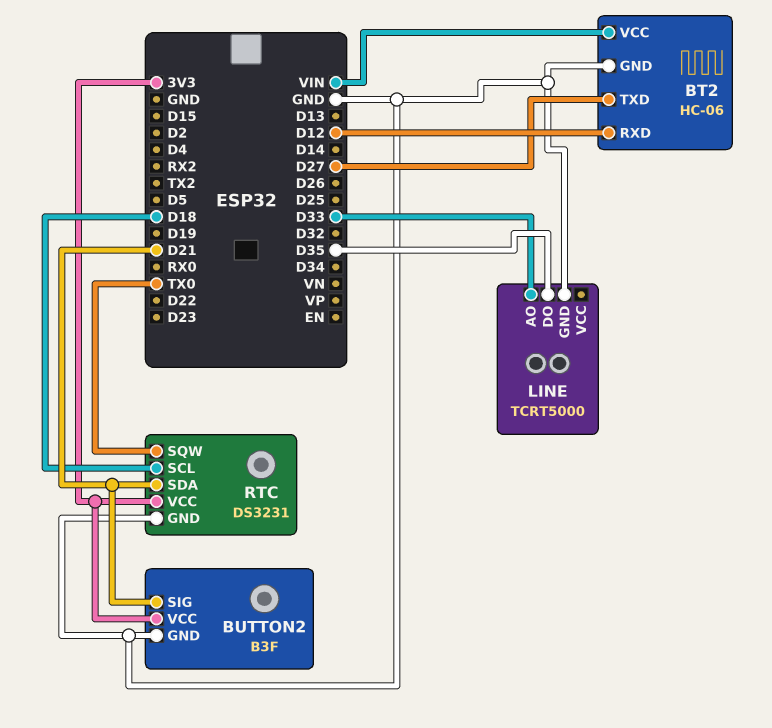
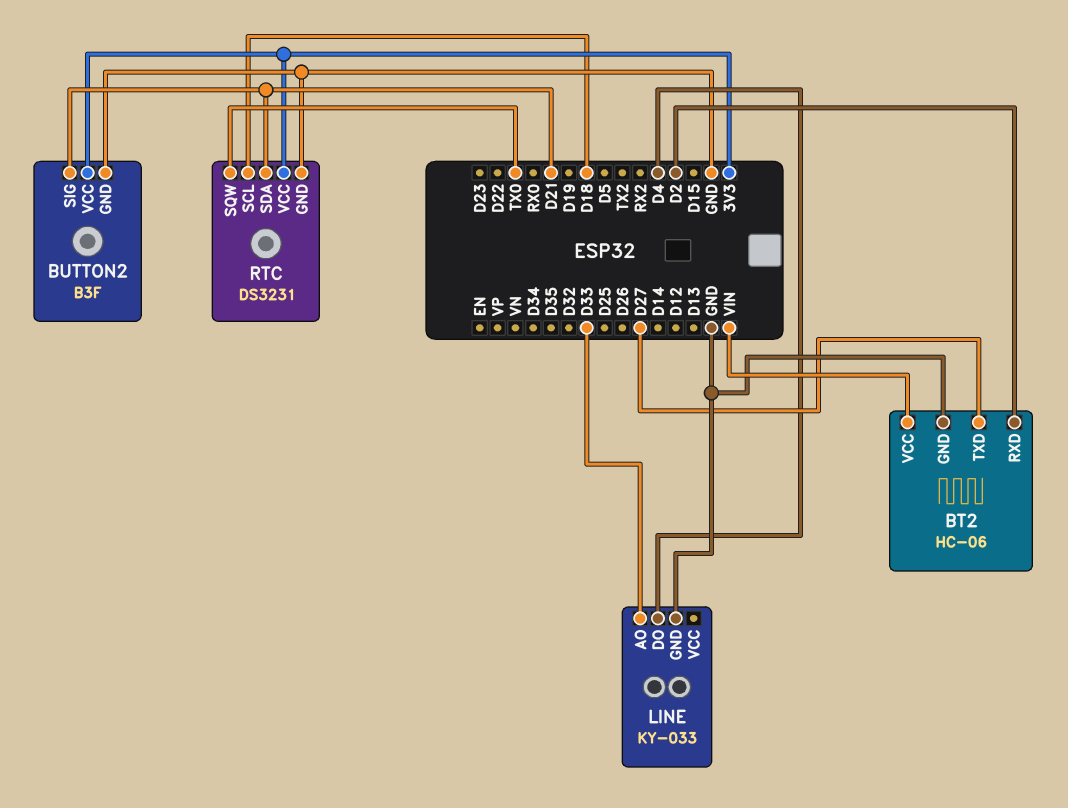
BT2 pin RXD: D12 -> D2
LINE: TCRT5000 -> KY-033
LINE pin DO: D35 -> D4

